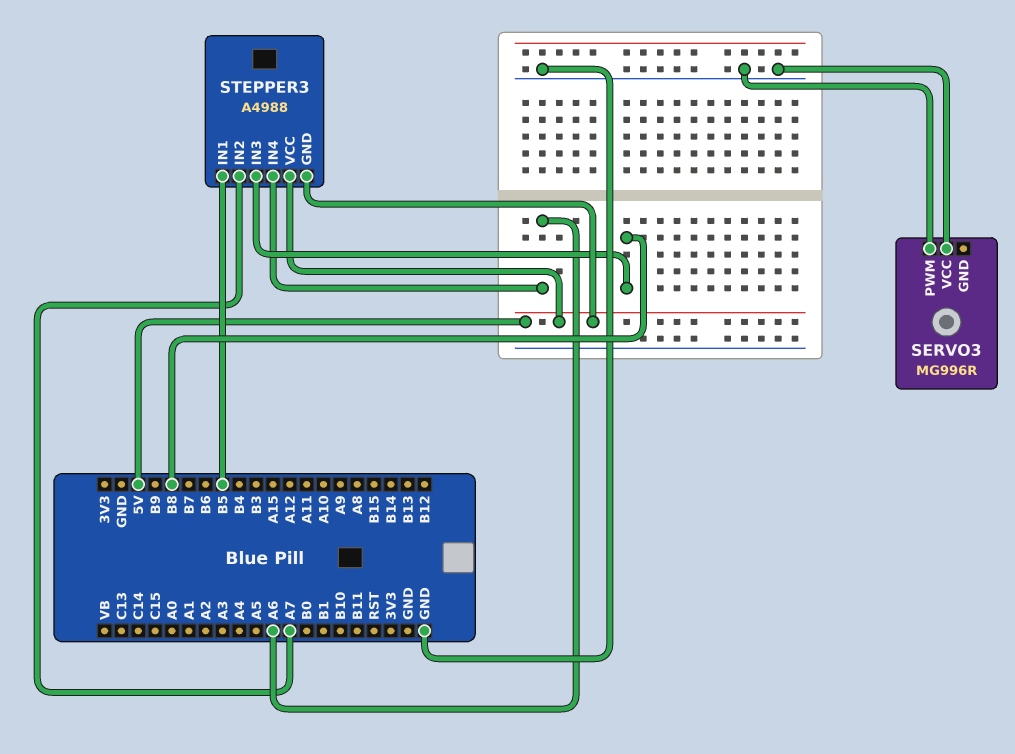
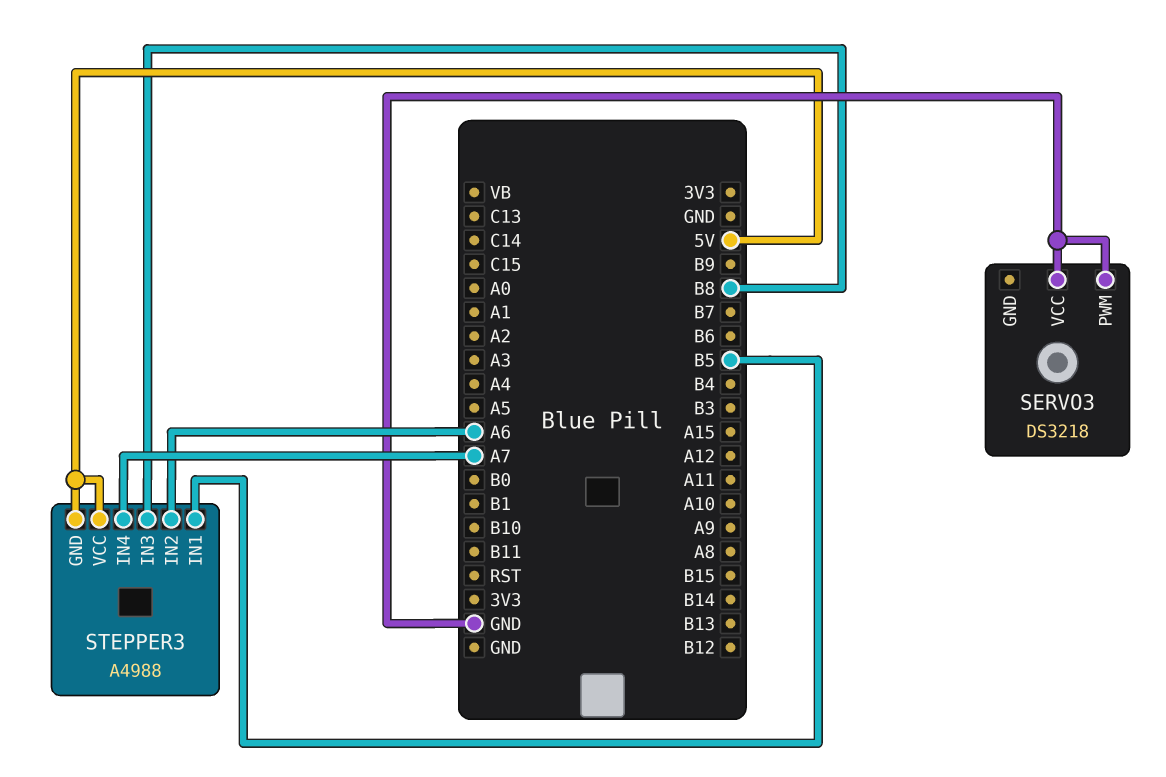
SERVO3: MG996R -> DS3218
STEPPER3 pin IN2: A7 -> A6
STEPPER3 pin IN4: A6 -> A7

